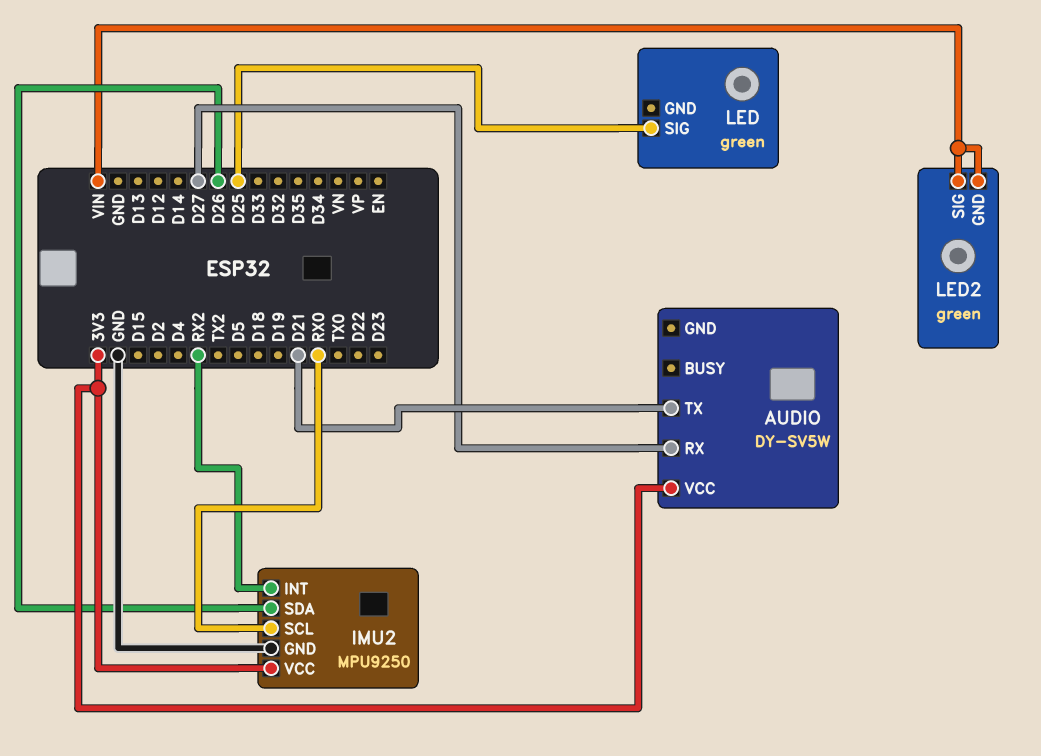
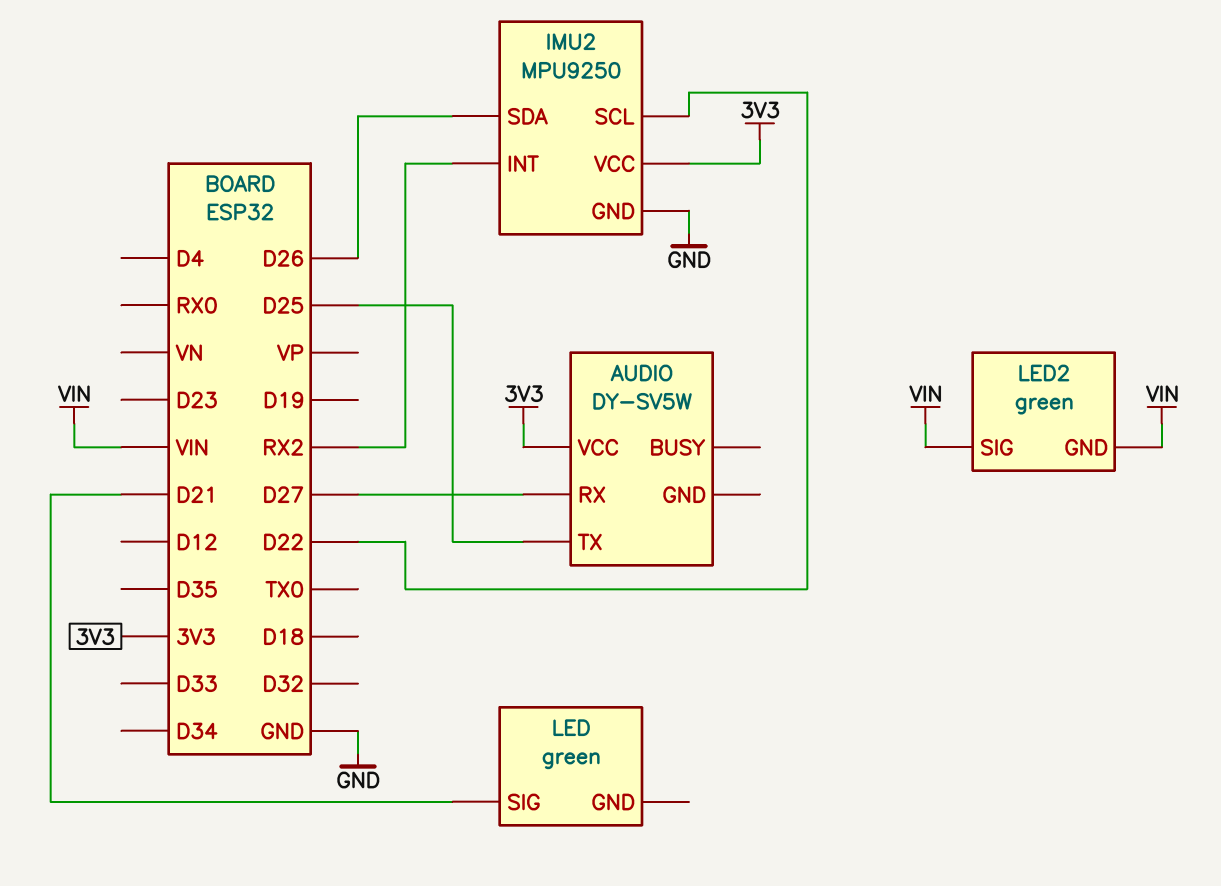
AUDIO pin TX: D21 -> D25
IMU2 pin SCL: RX0 -> D22
LED pin SIG: D25 -> D21

